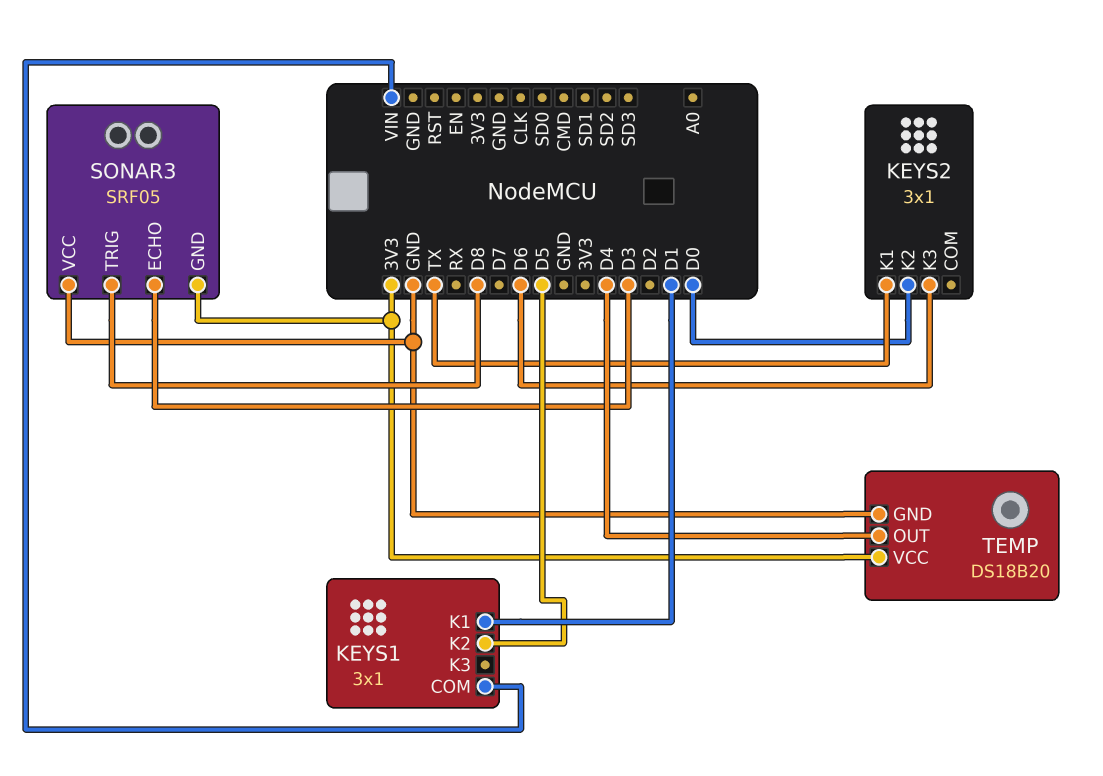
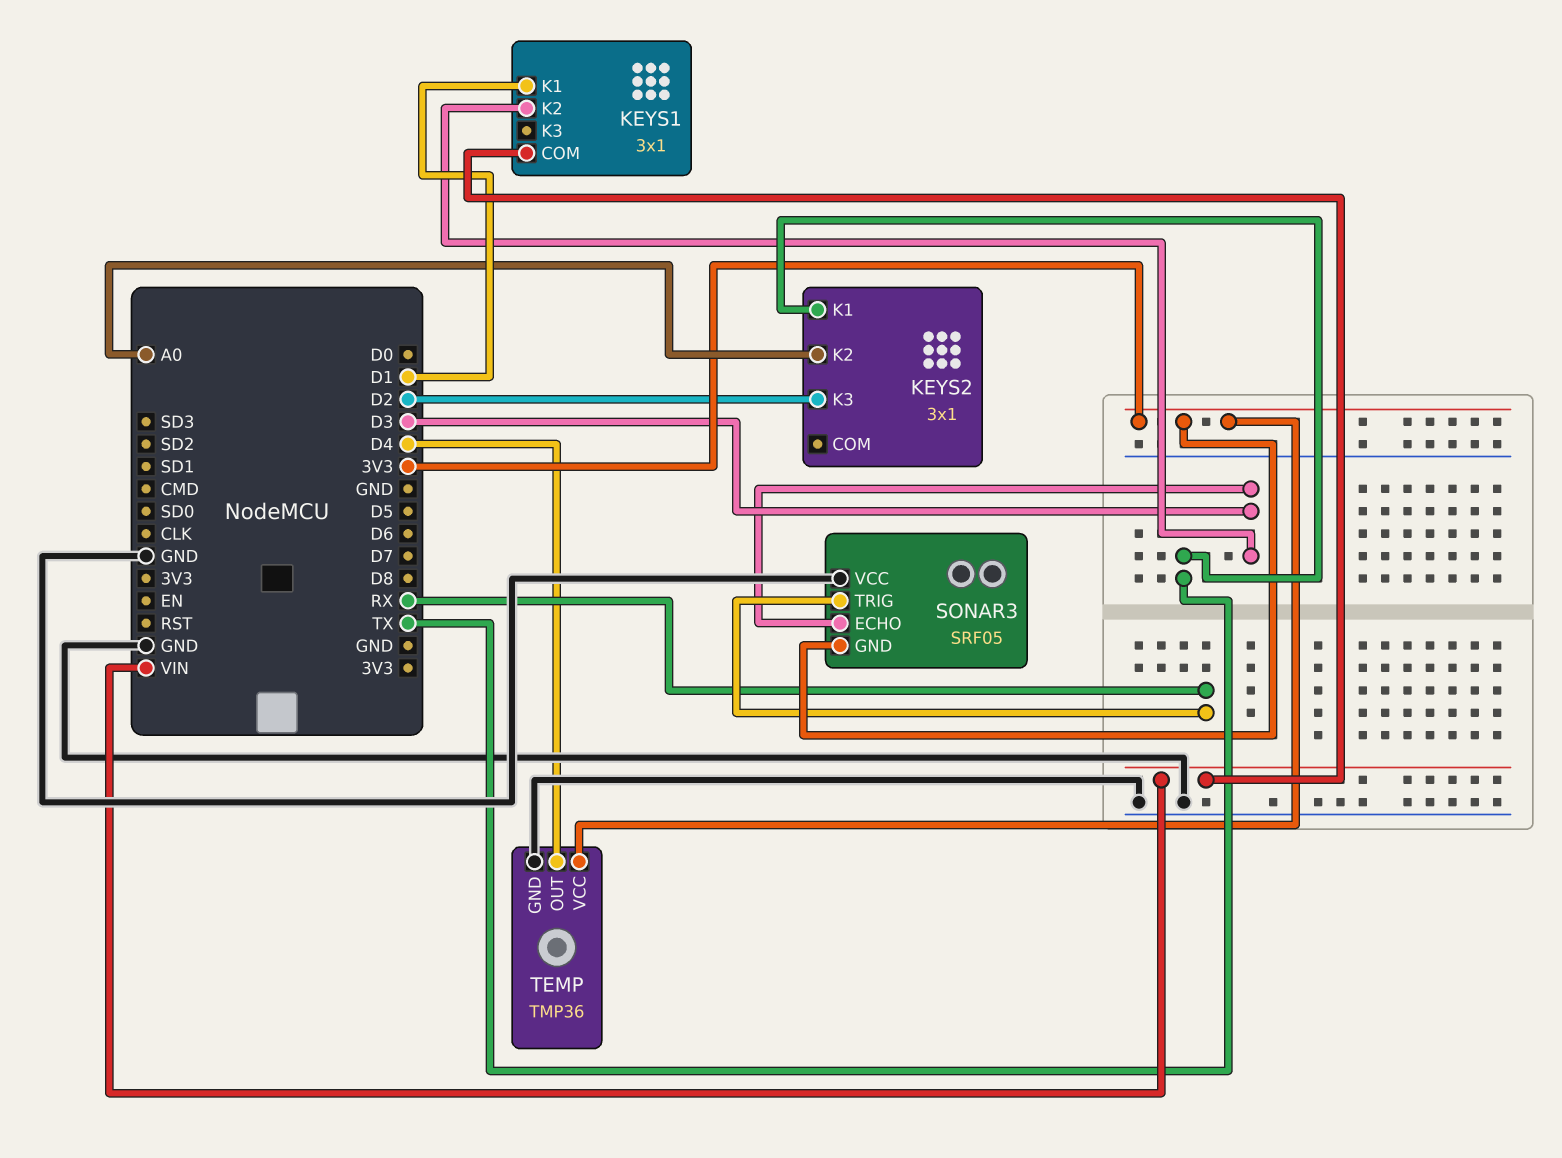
KEYS1 pin K2: D5 -> D3
KEYS2 pin K2: D0 -> A0
KEYS2 pin K3: D6 -> D2
SONAR3 pin TRIG: D8 -> RX
TEMP: DS18B20 -> TMP36

